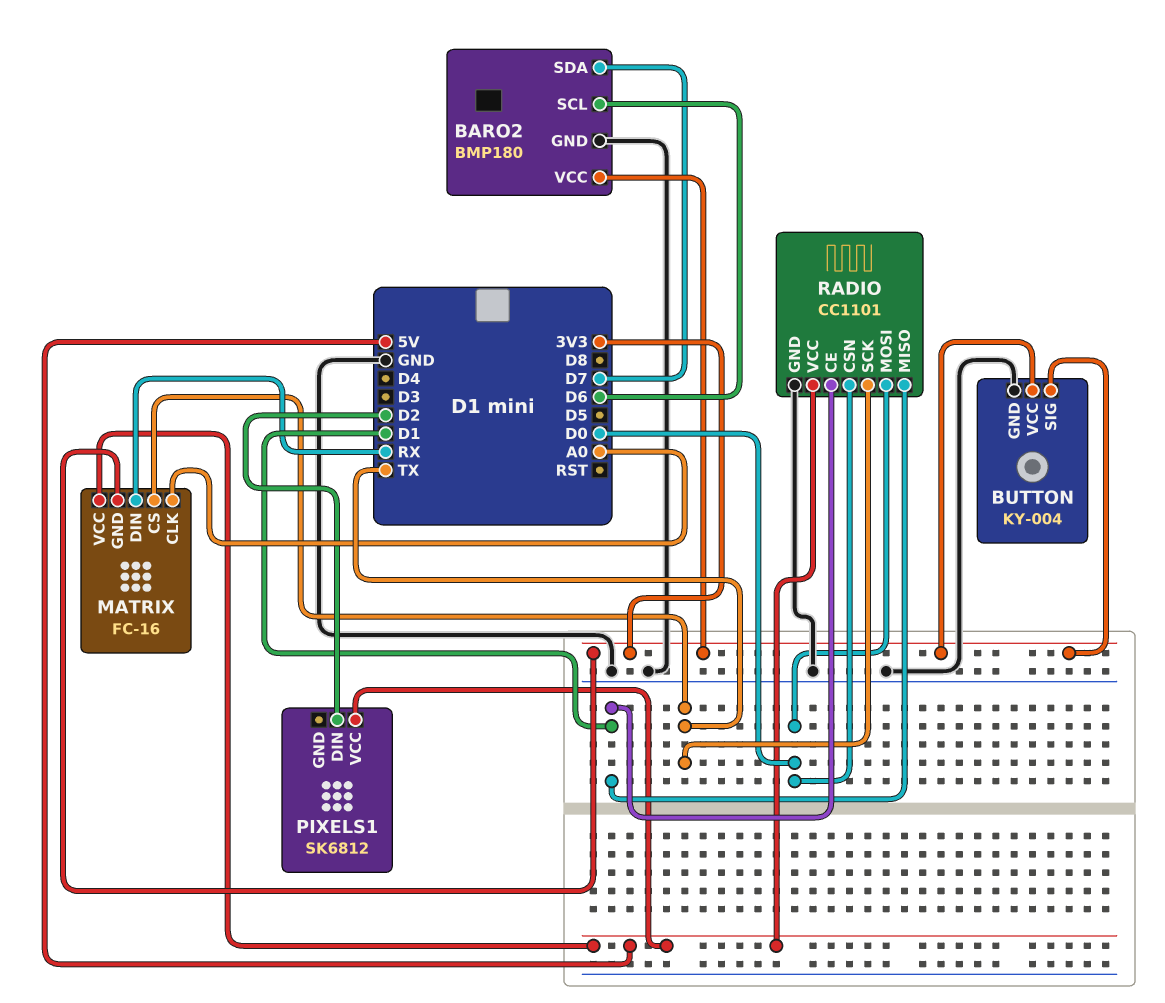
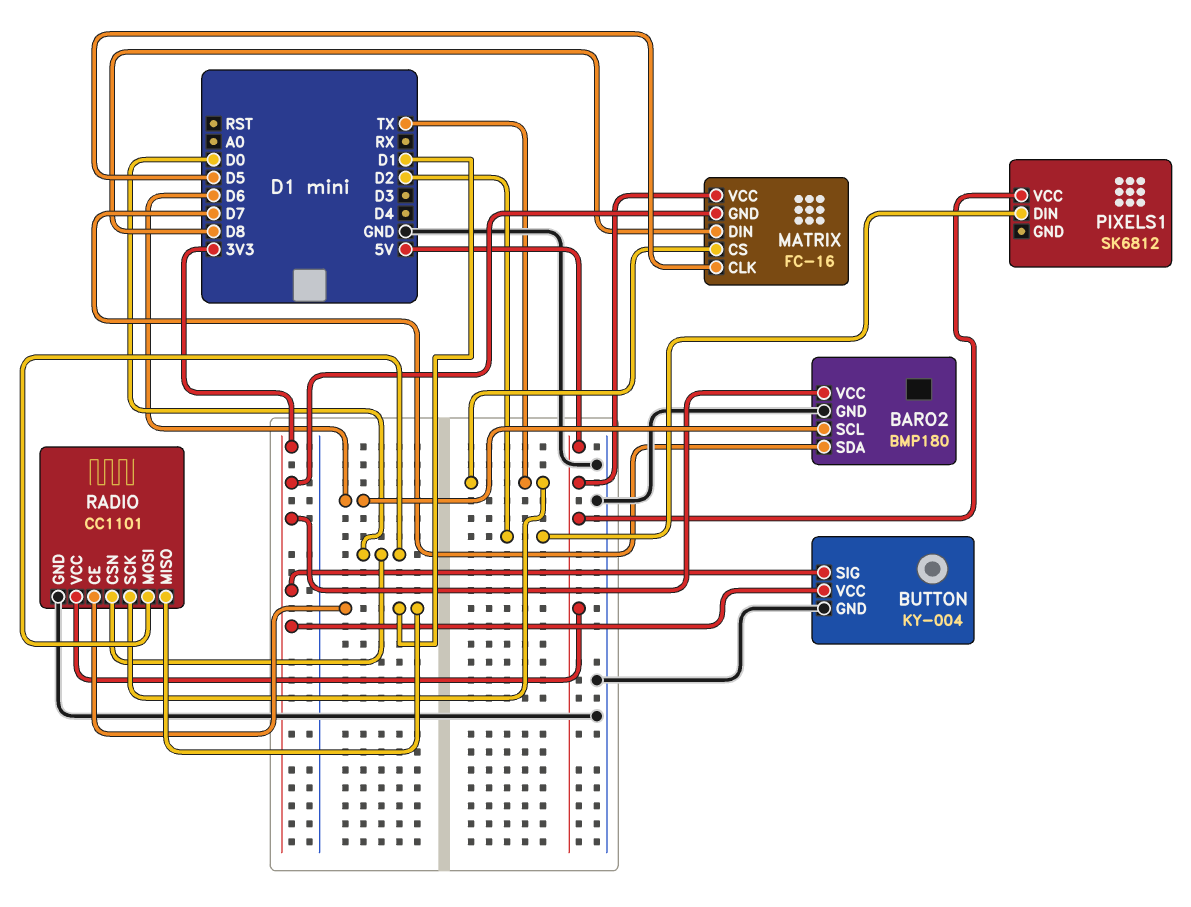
MATRIX pin CLK: A0 -> D5
MATRIX pin DIN: RX -> D8

